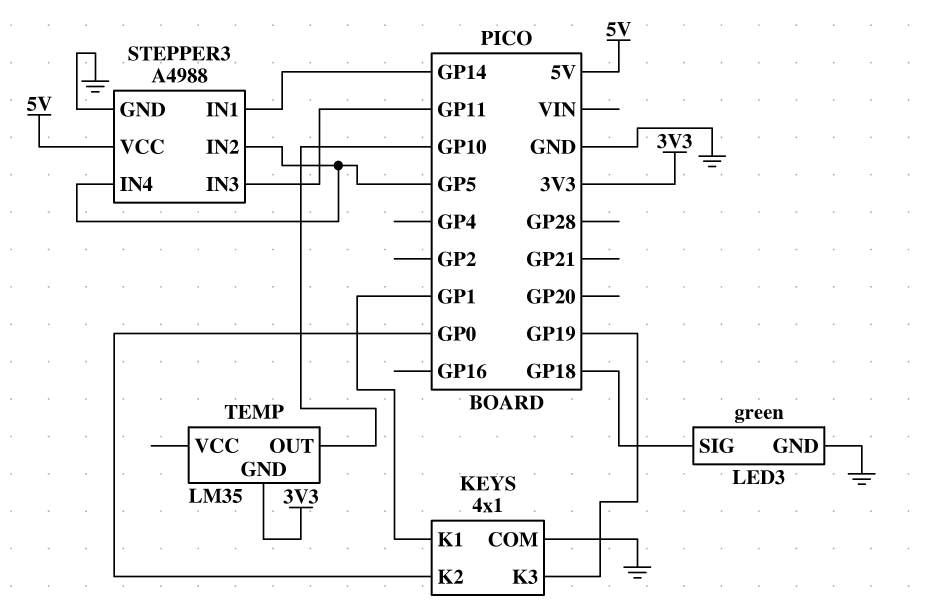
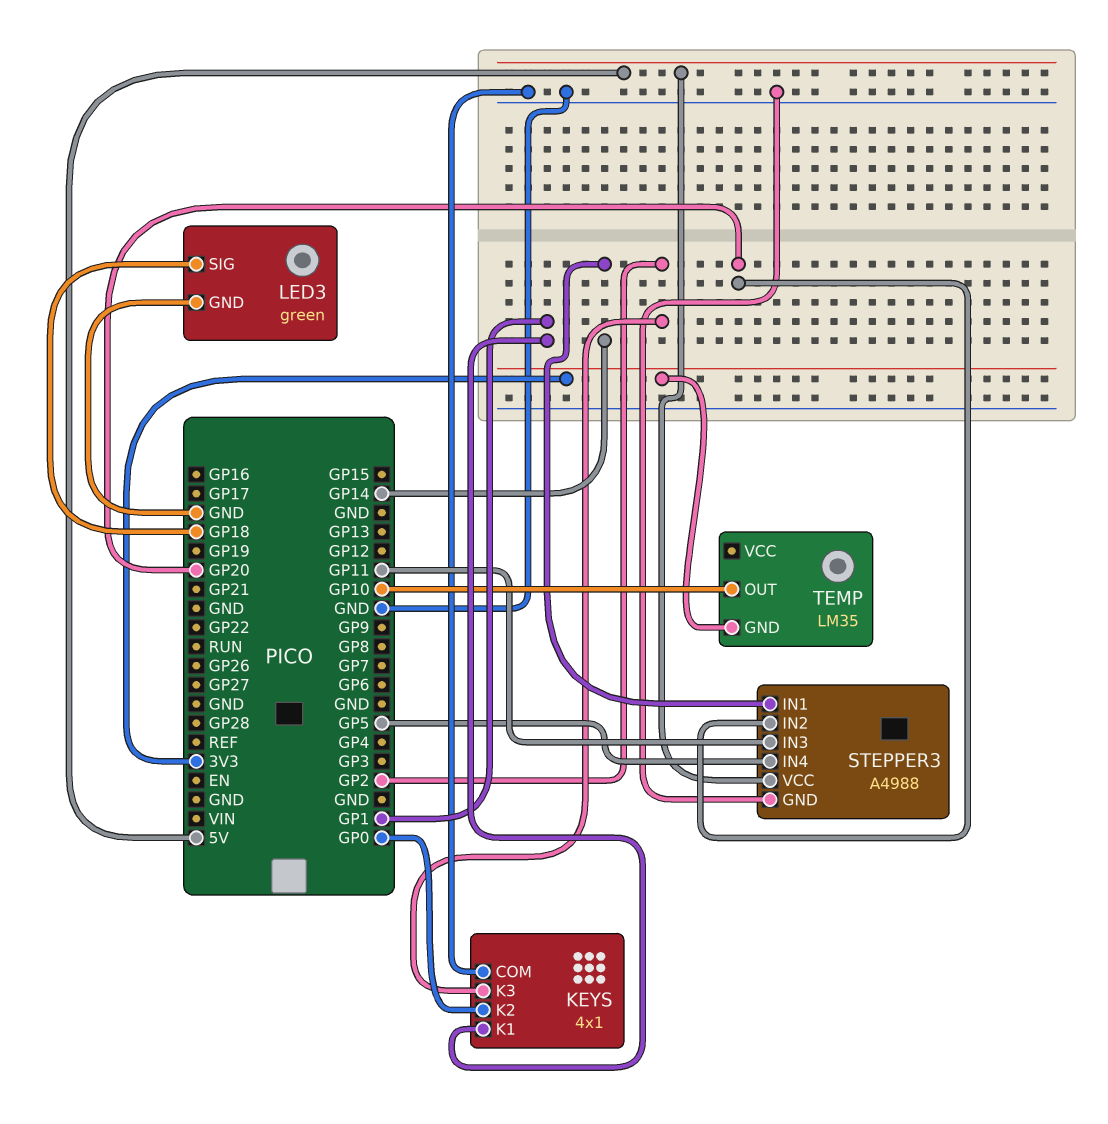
KEYS pin K3: GP19 -> GP2
STEPPER3 pin IN2: GP5 -> GP20

